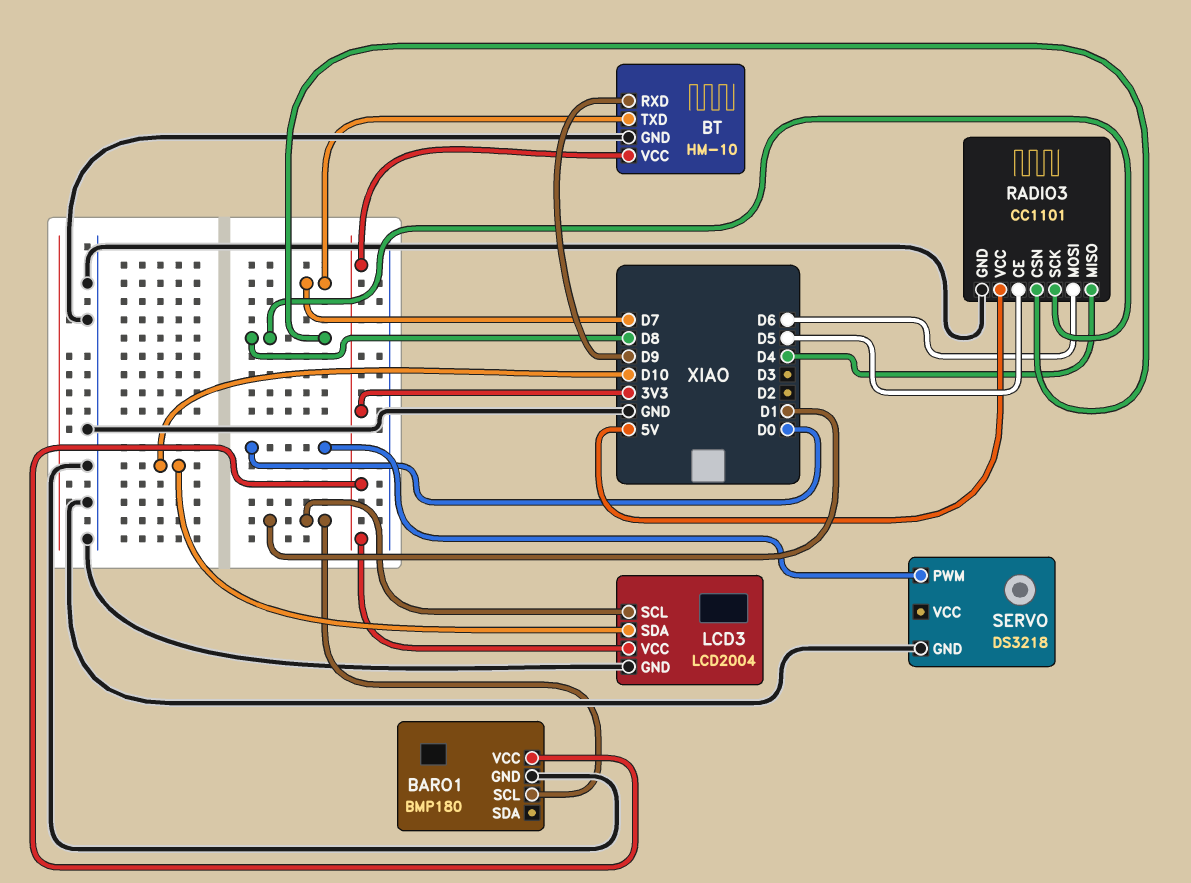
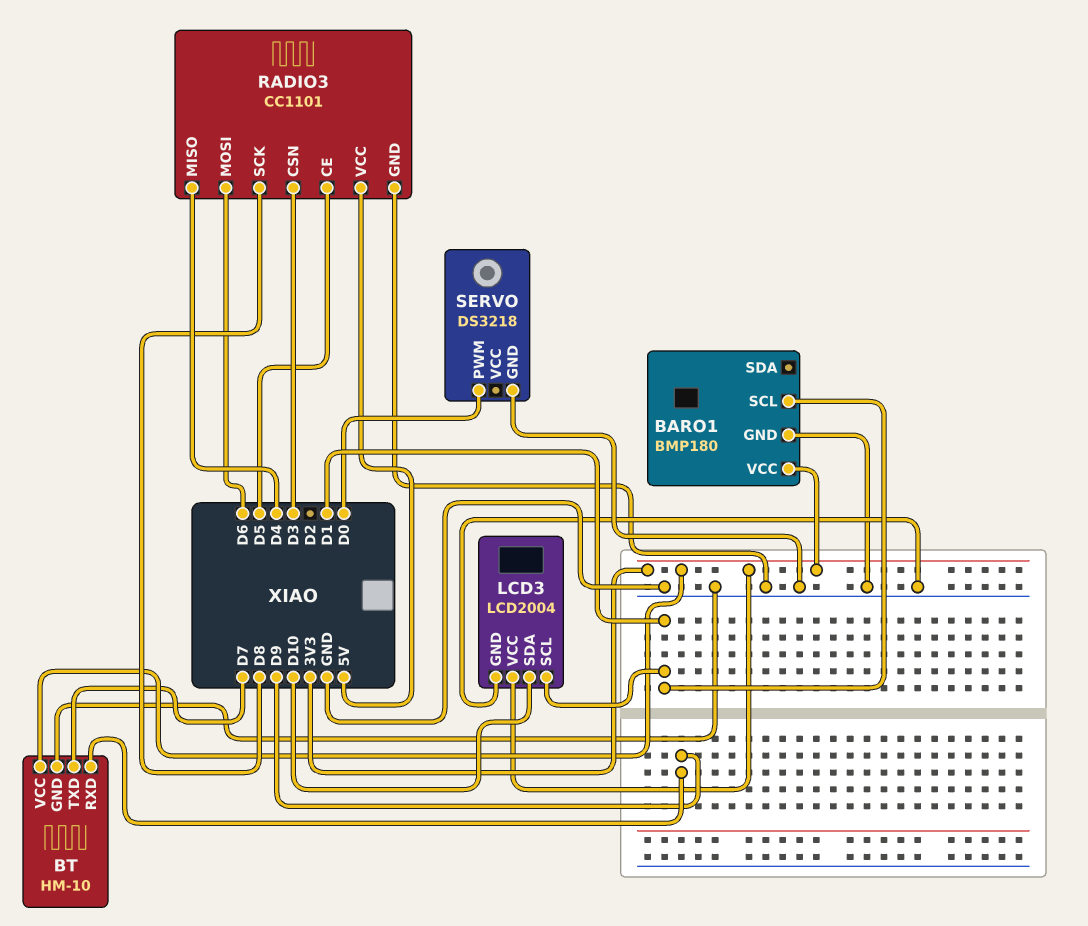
RADIO3 pin CSN: D8 -> D3

